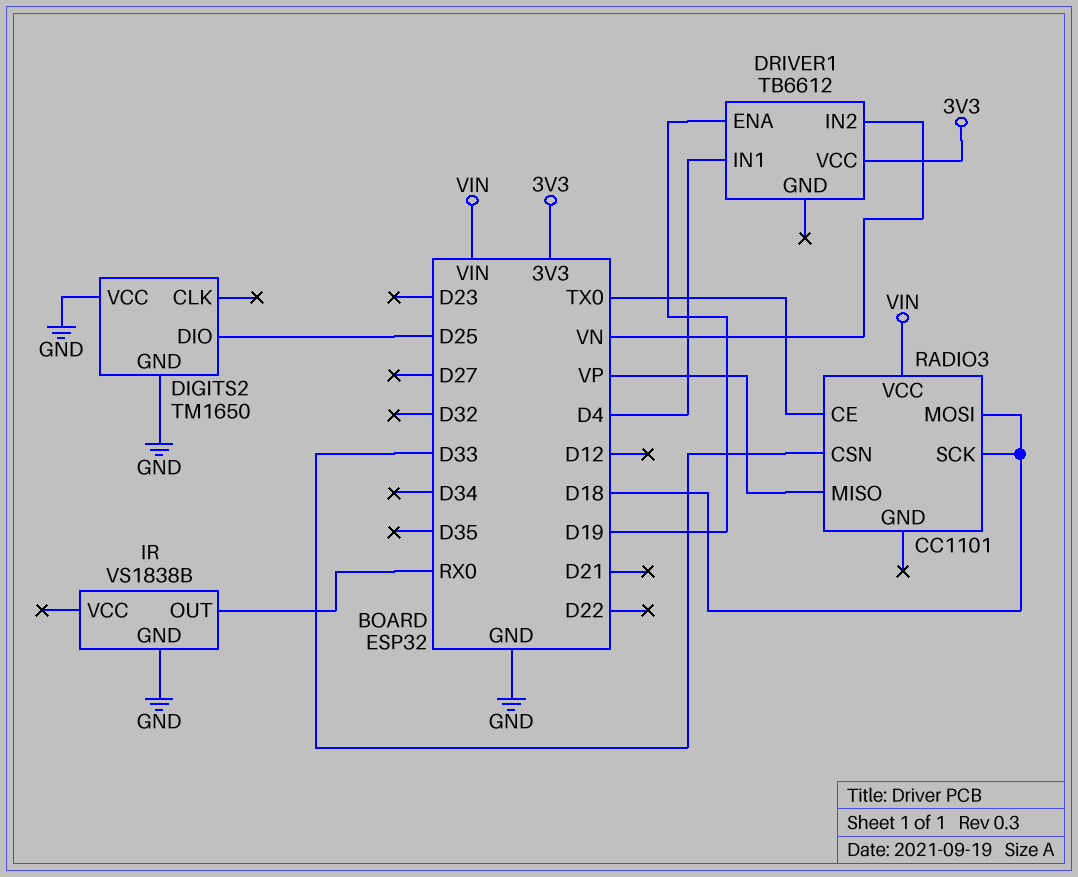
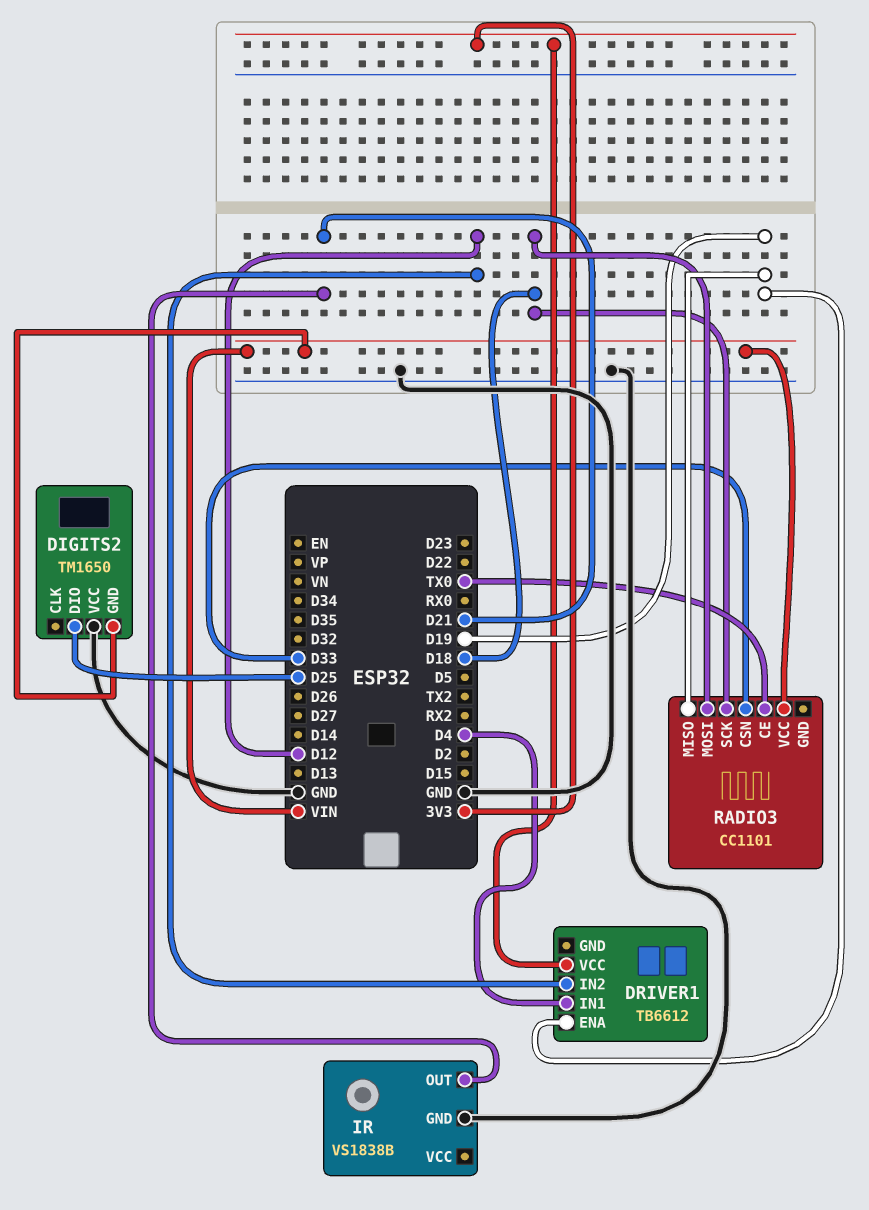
DIGITS2 pin GND: GND -> VIN
DRIVER1 pin IN2: VN -> D12
IR pin OUT: RX0 -> D21
RADIO3 pin MISO: VP -> D19

